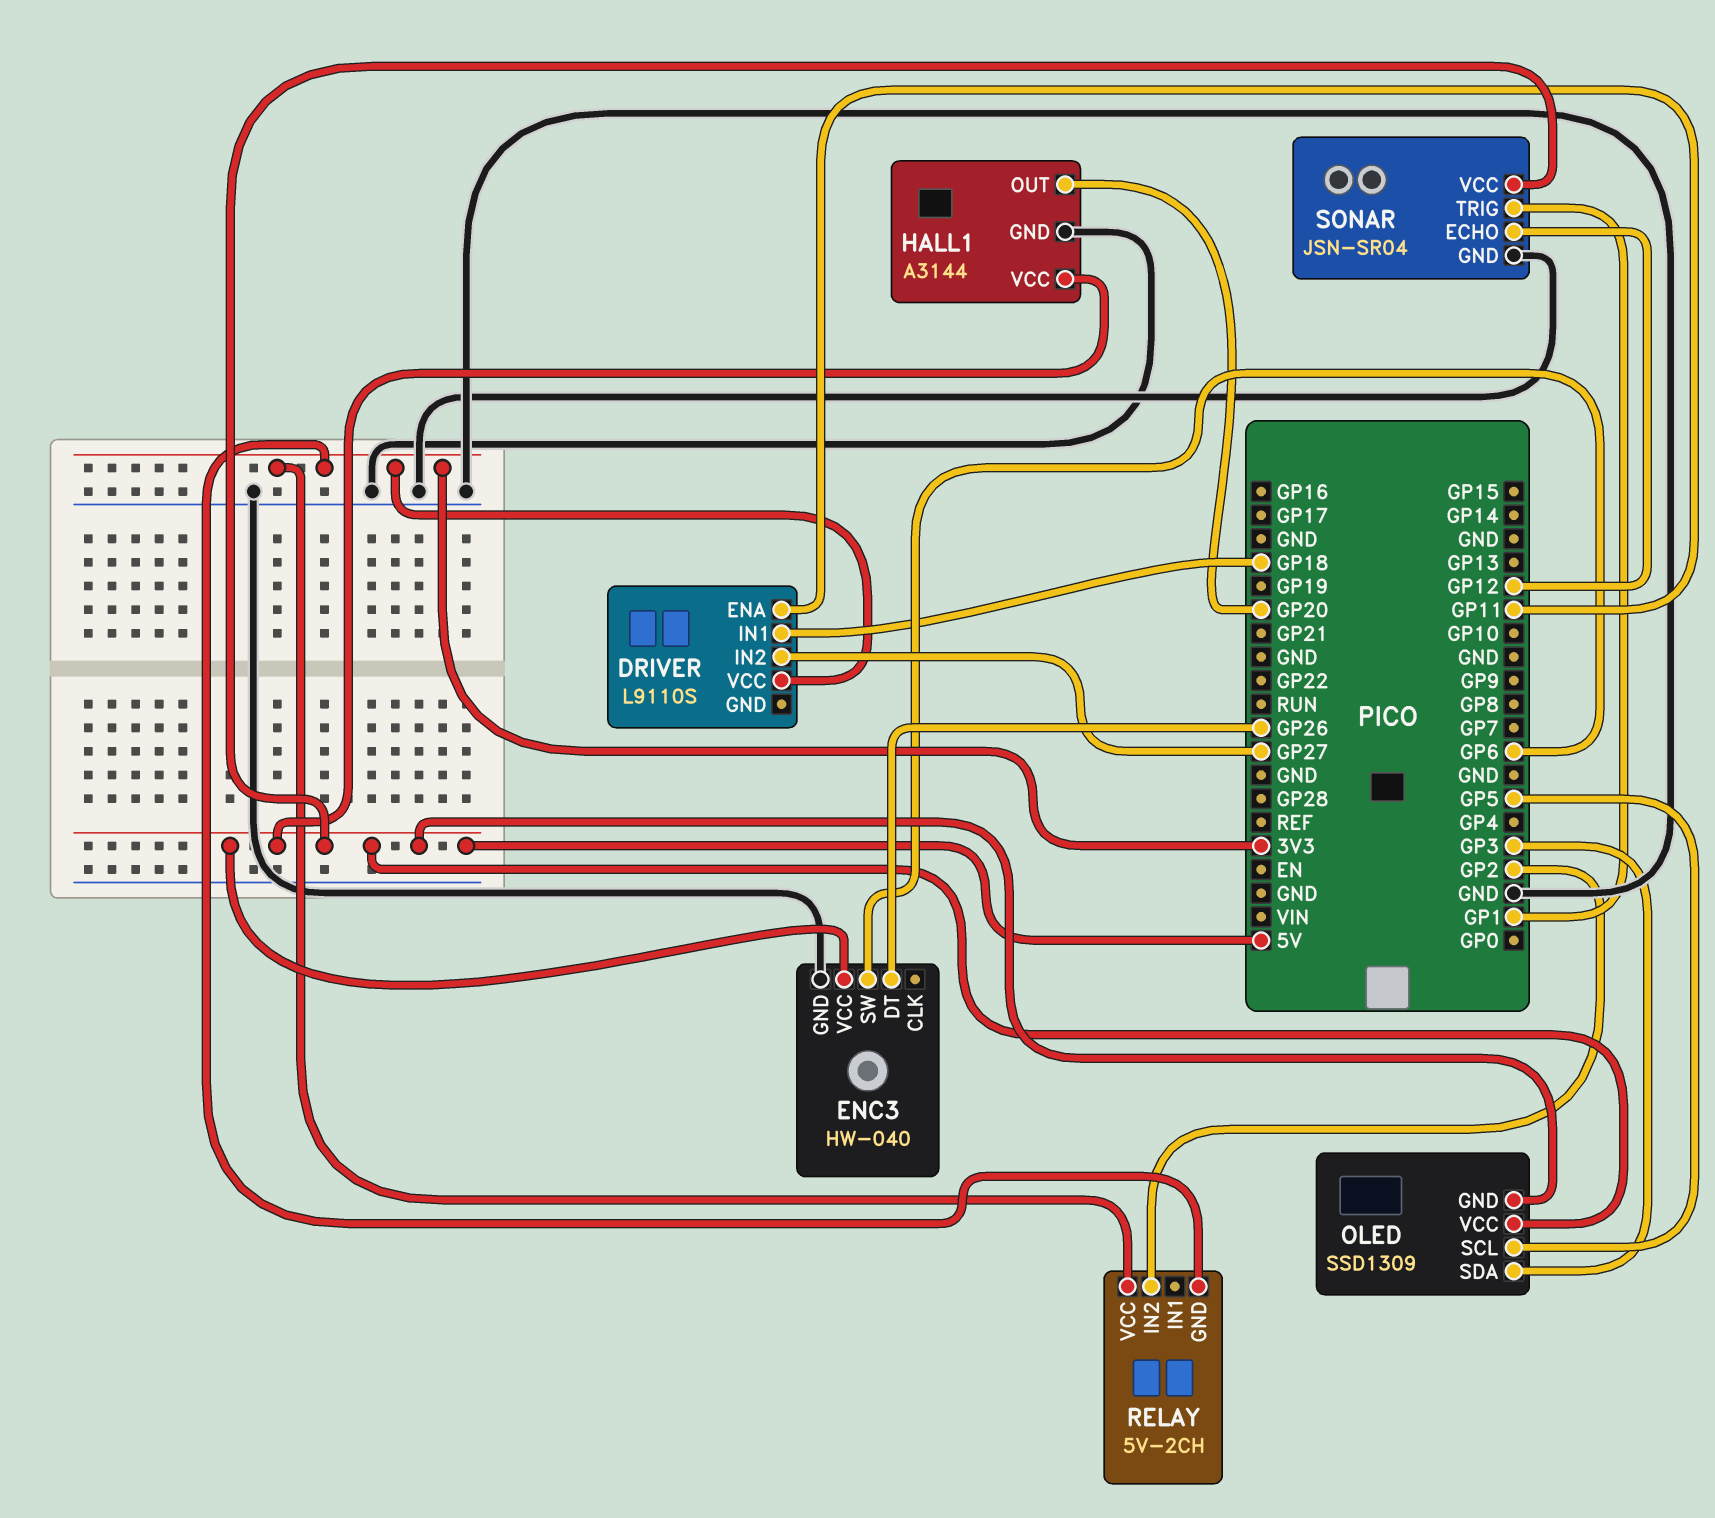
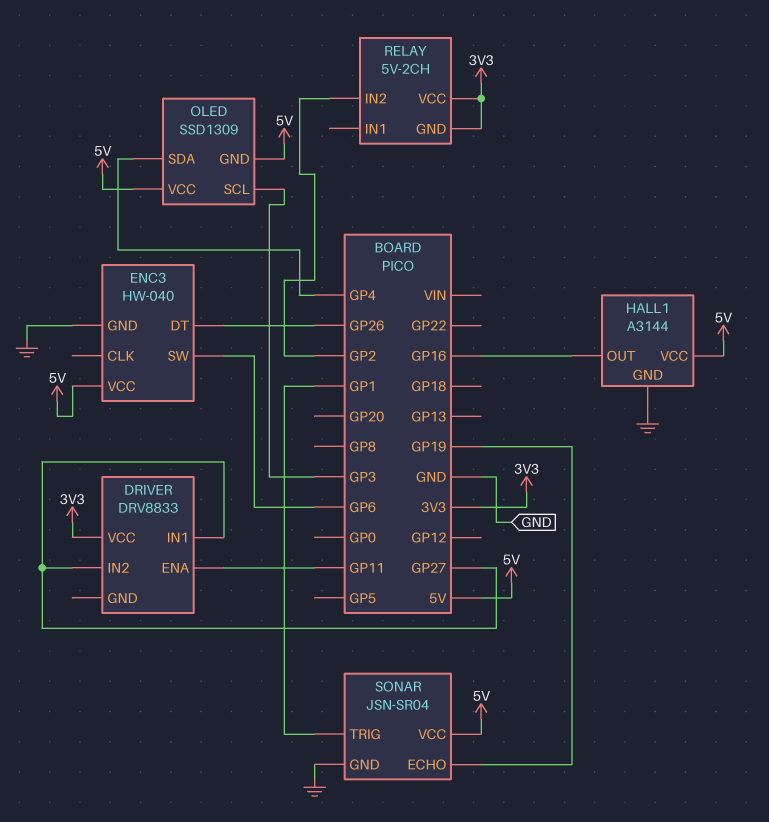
DRIVER: L9110S -> DRV8833
DRIVER pin IN1: GP18 -> GP27
HALL1 pin OUT: GP20 -> GP16
OLED pin SCL: GP5 -> GP3
OLED pin SDA: GP3 -> GP4
SONAR pin ECHO: GP12 -> GP19

